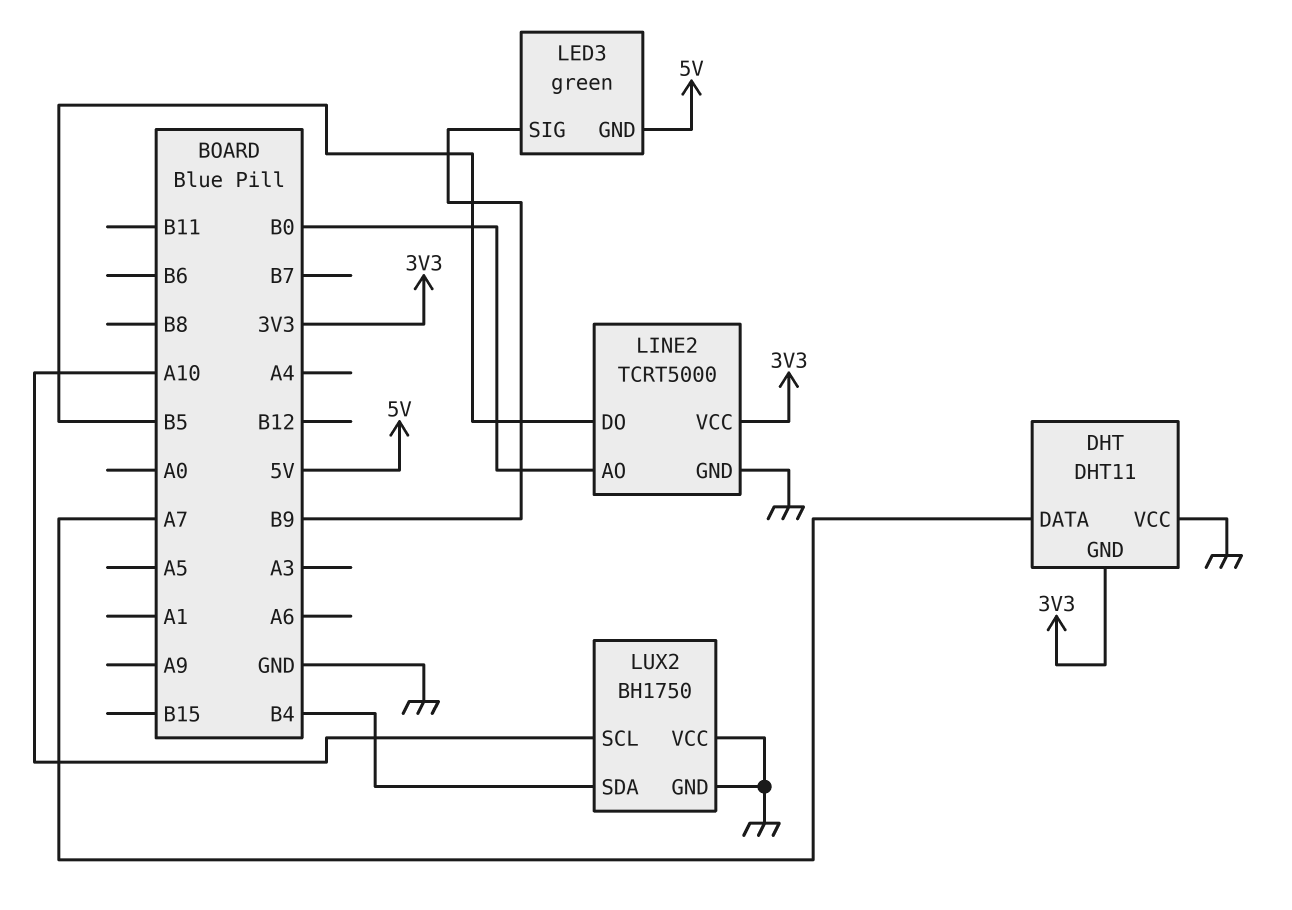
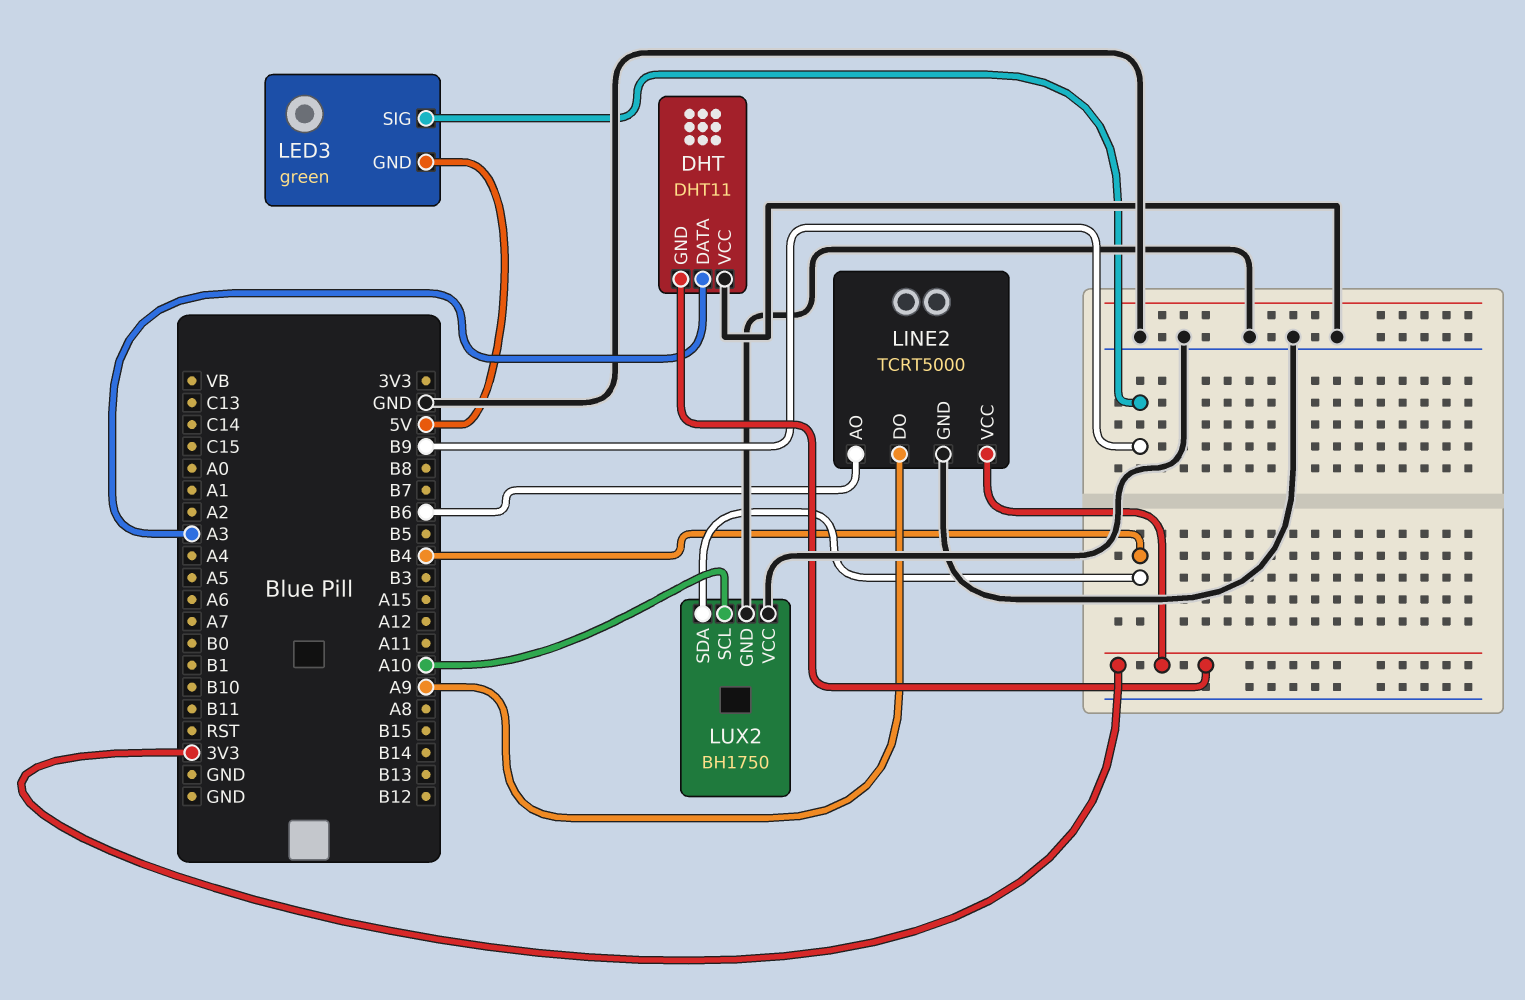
DHT pin DATA: A7 -> A3
LINE2 pin AO: B0 -> B6
LINE2 pin DO: B5 -> A9

